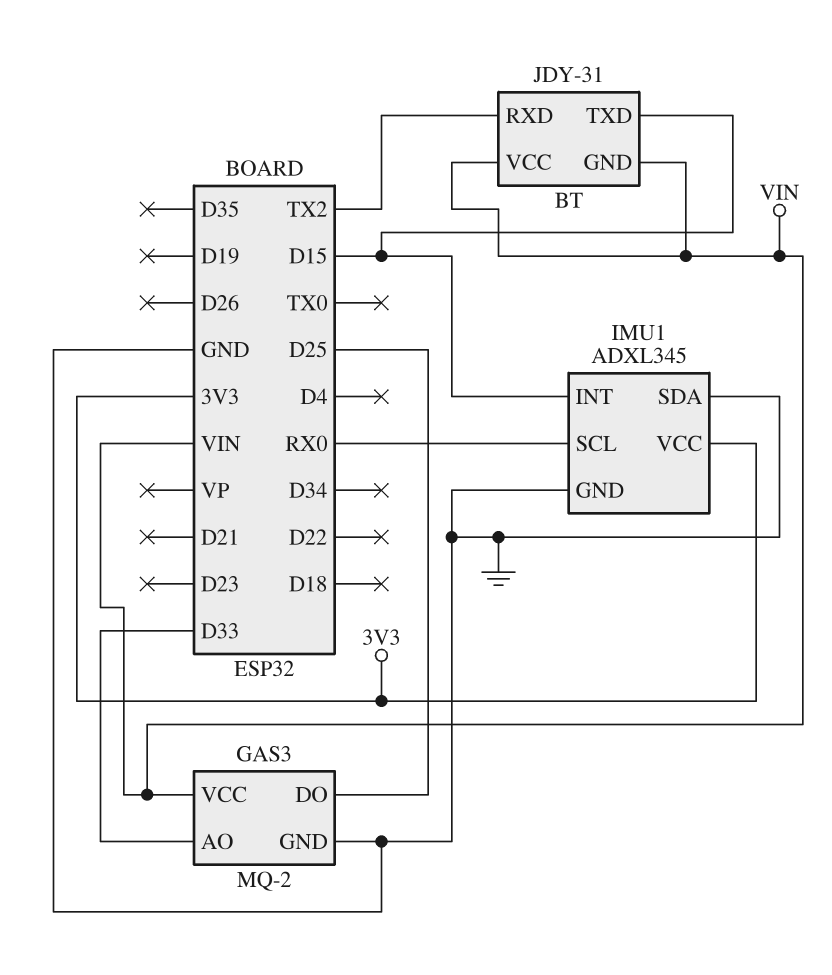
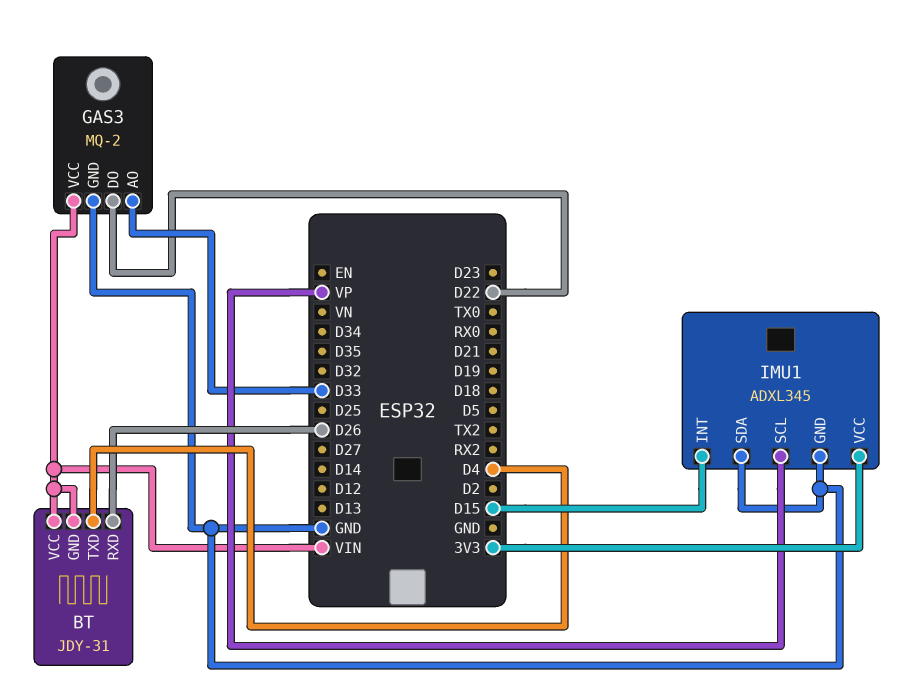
BT pin RXD: TX2 -> D26
BT pin TXD: D15 -> D4
GAS3 pin DO: D25 -> D22
IMU1 pin SCL: RX0 -> VP

